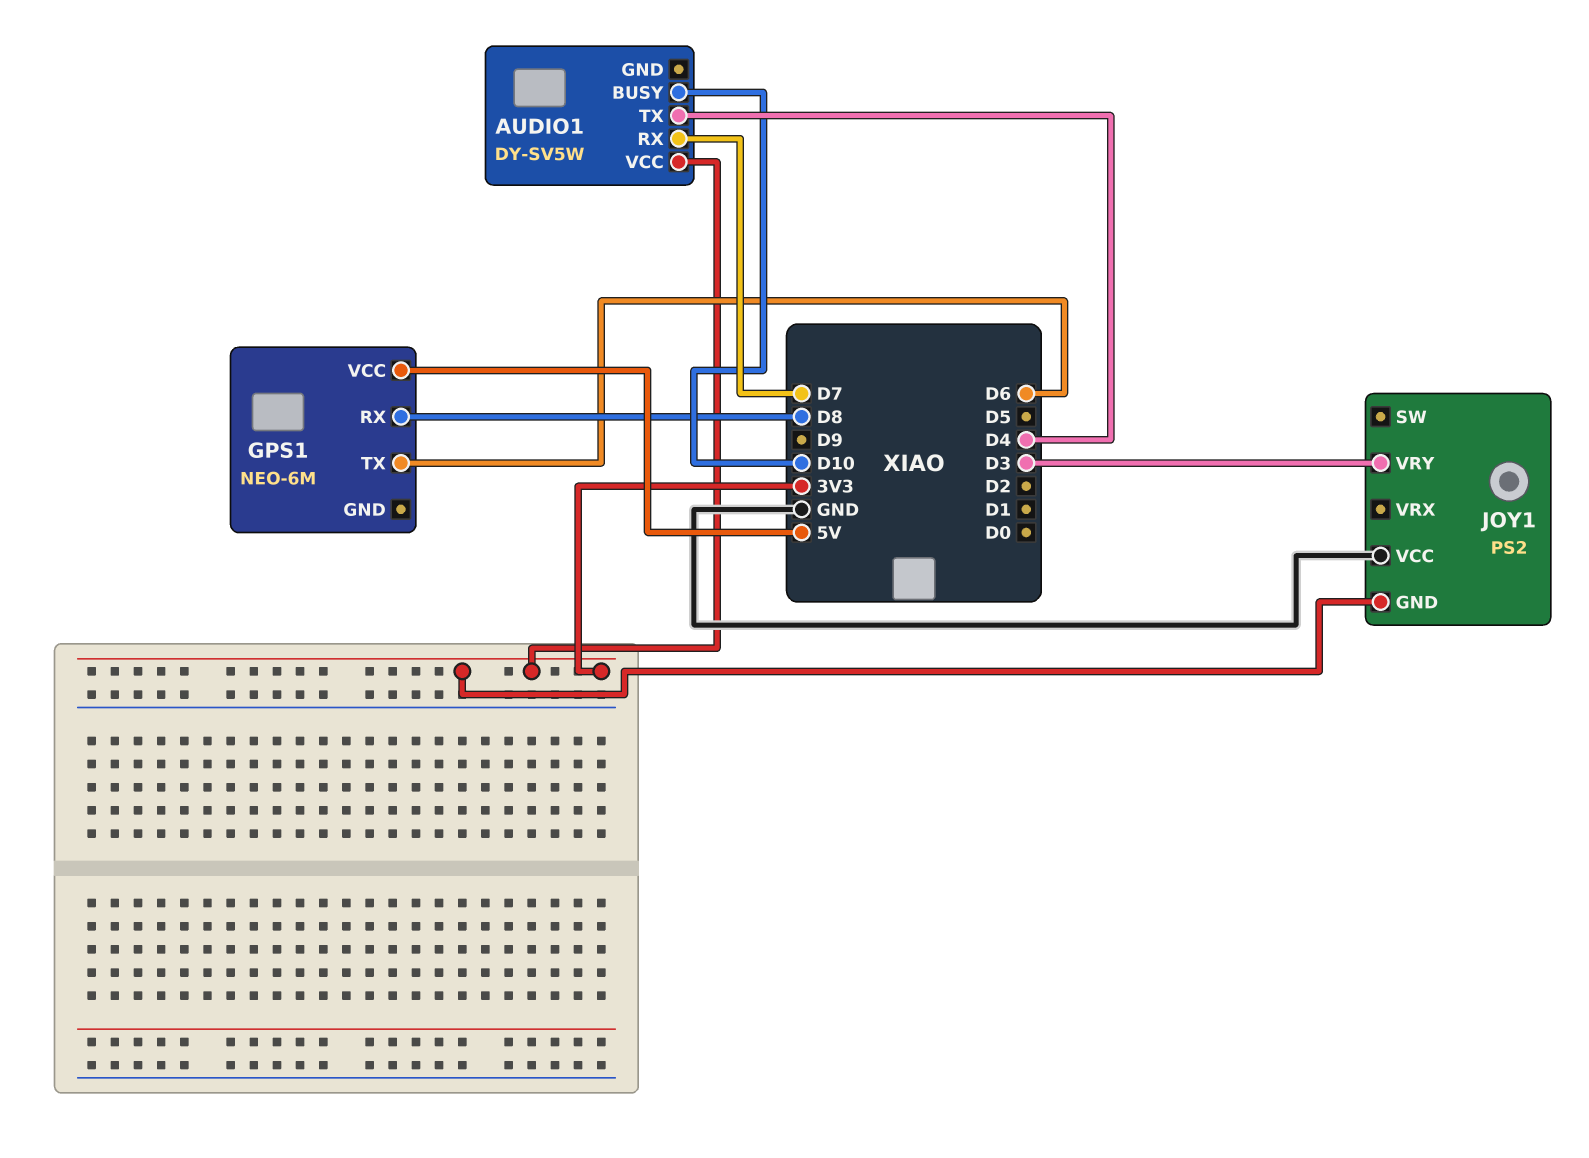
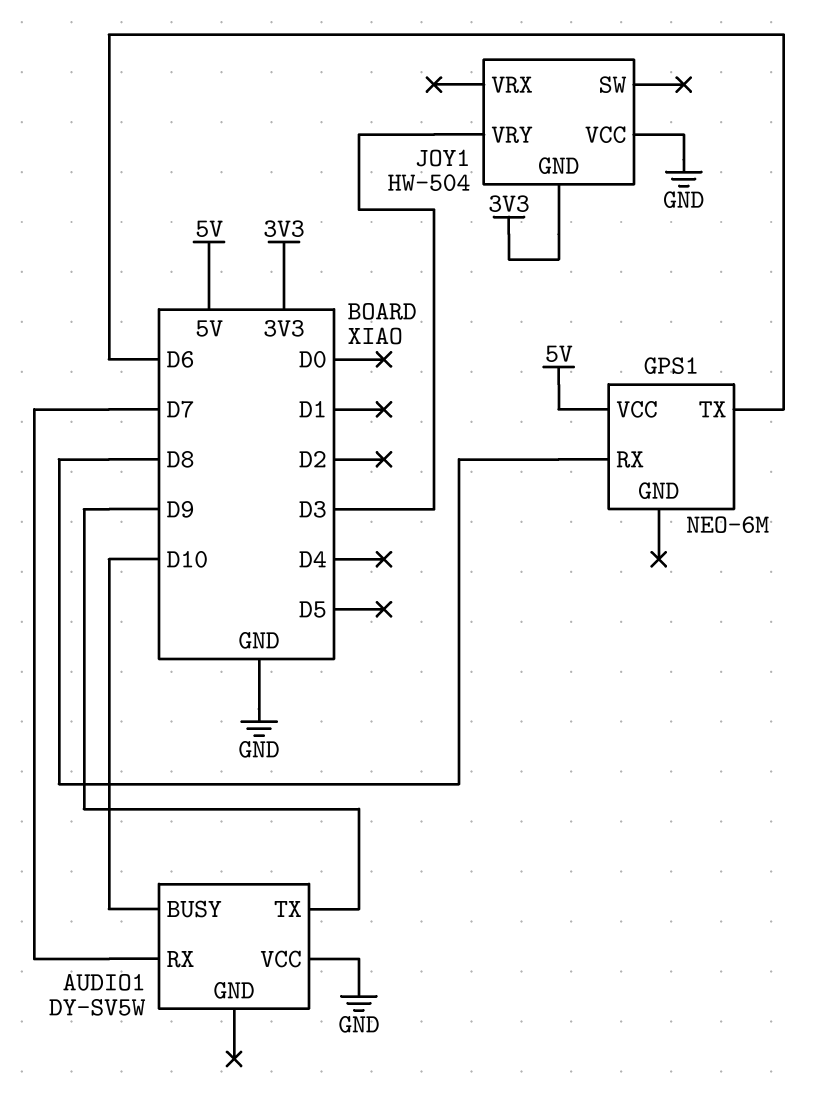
AUDIO1 pin TX: D4 -> D9
AUDIO1 pin VCC: 3V3 -> GND
JOY1: PS2 -> HW-504

